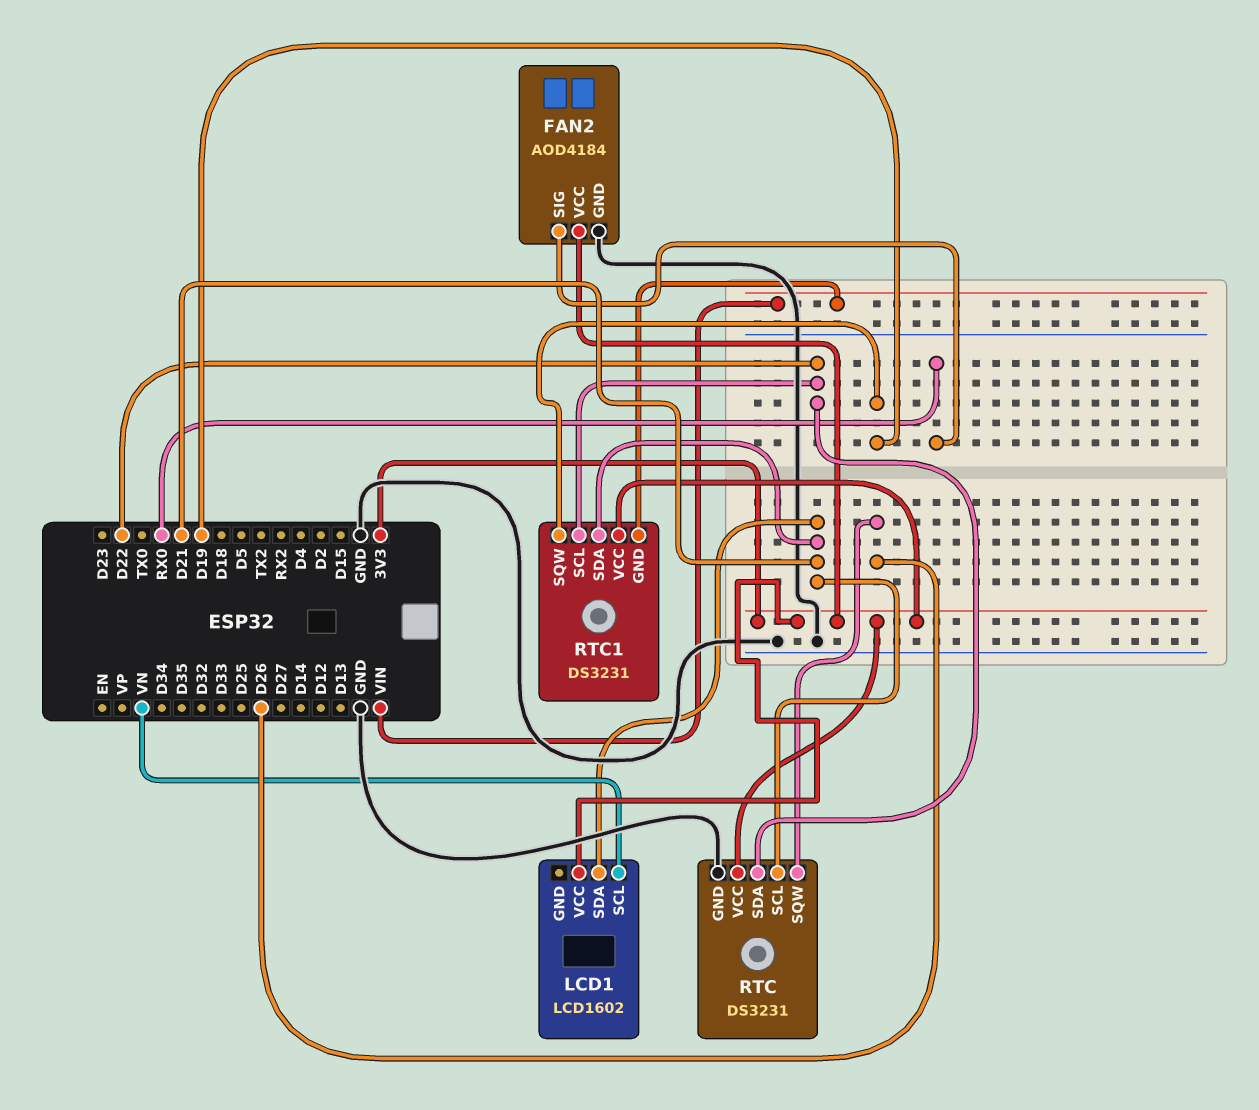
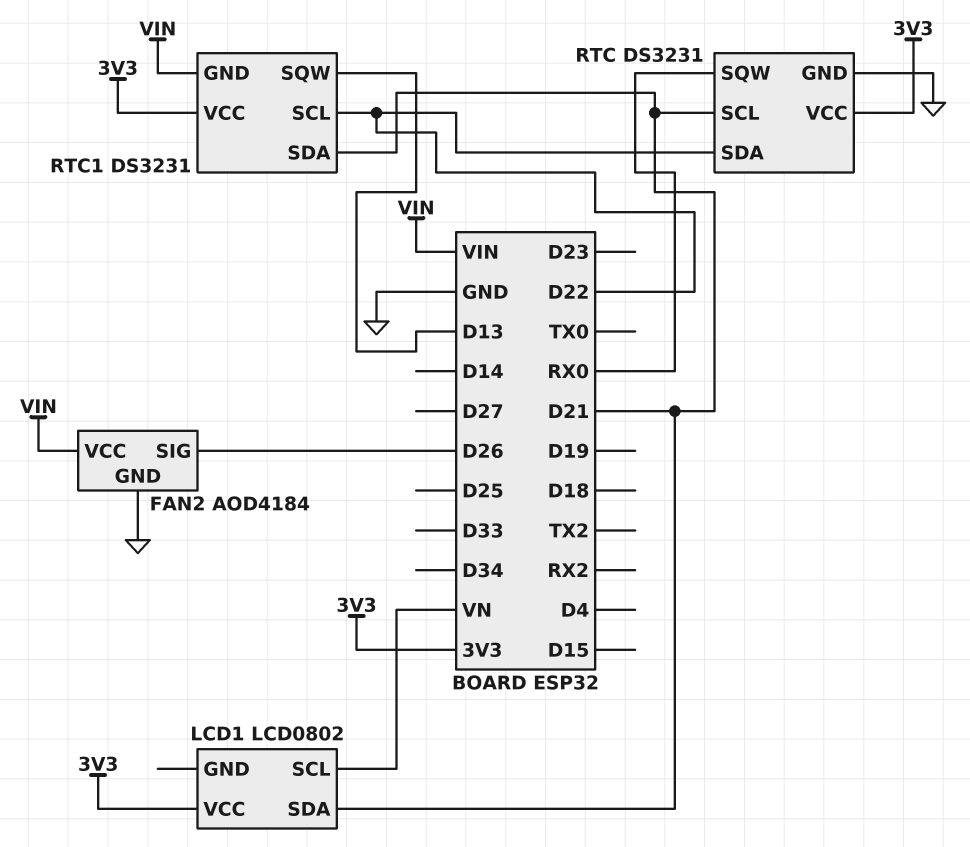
FAN2 pin SIG: RX0 -> D26
FAN2 pin VCC: 3V3 -> VIN
LCD1: LCD1602 -> LCD0802
RTC pin SQW: D26 -> RX0
RTC1 pin SQW: D19 -> D13

